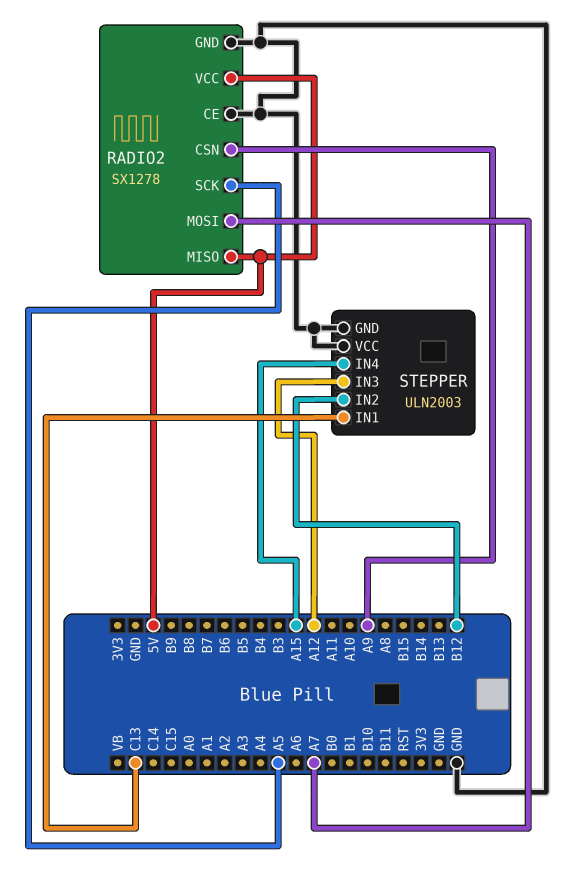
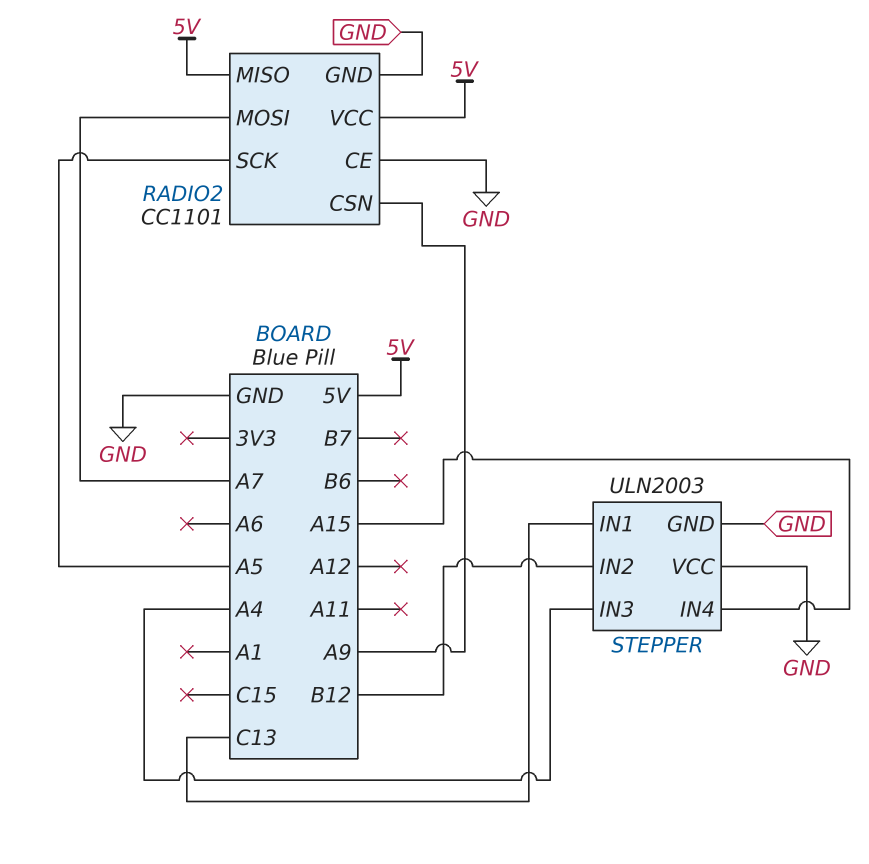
RADIO2: SX1278 -> CC1101
STEPPER pin IN3: A12 -> A4

